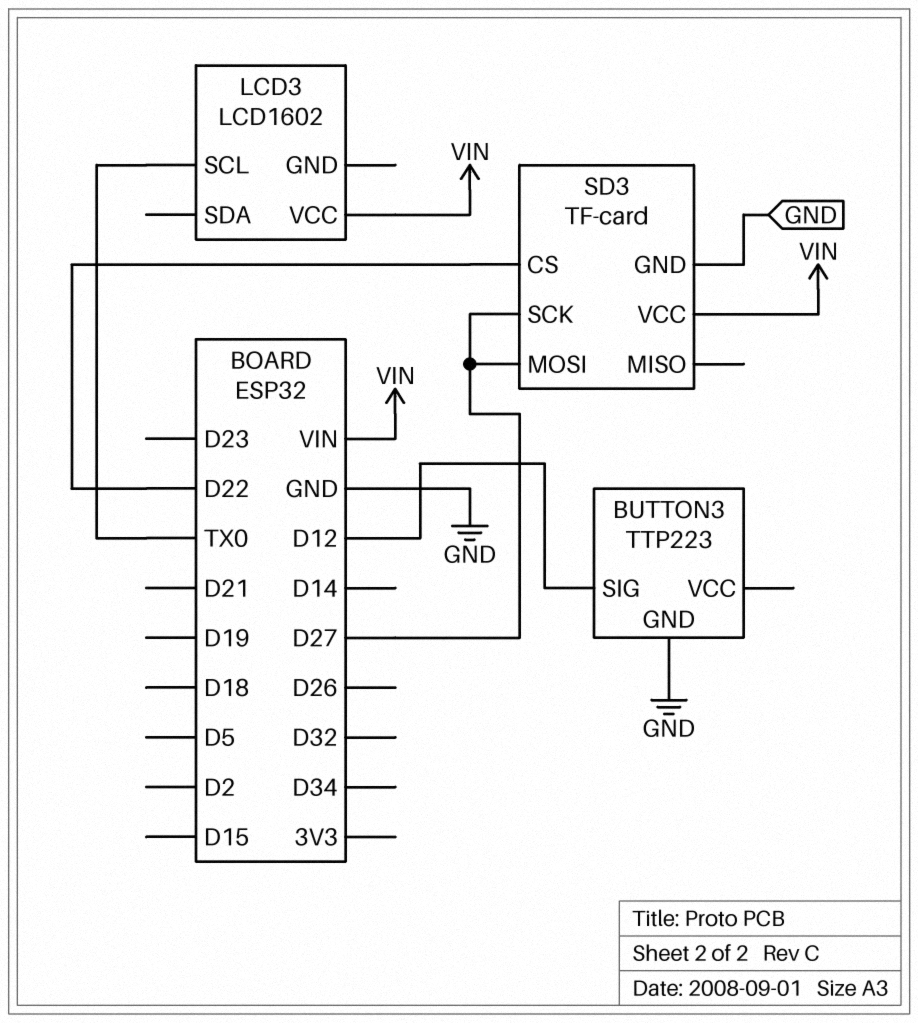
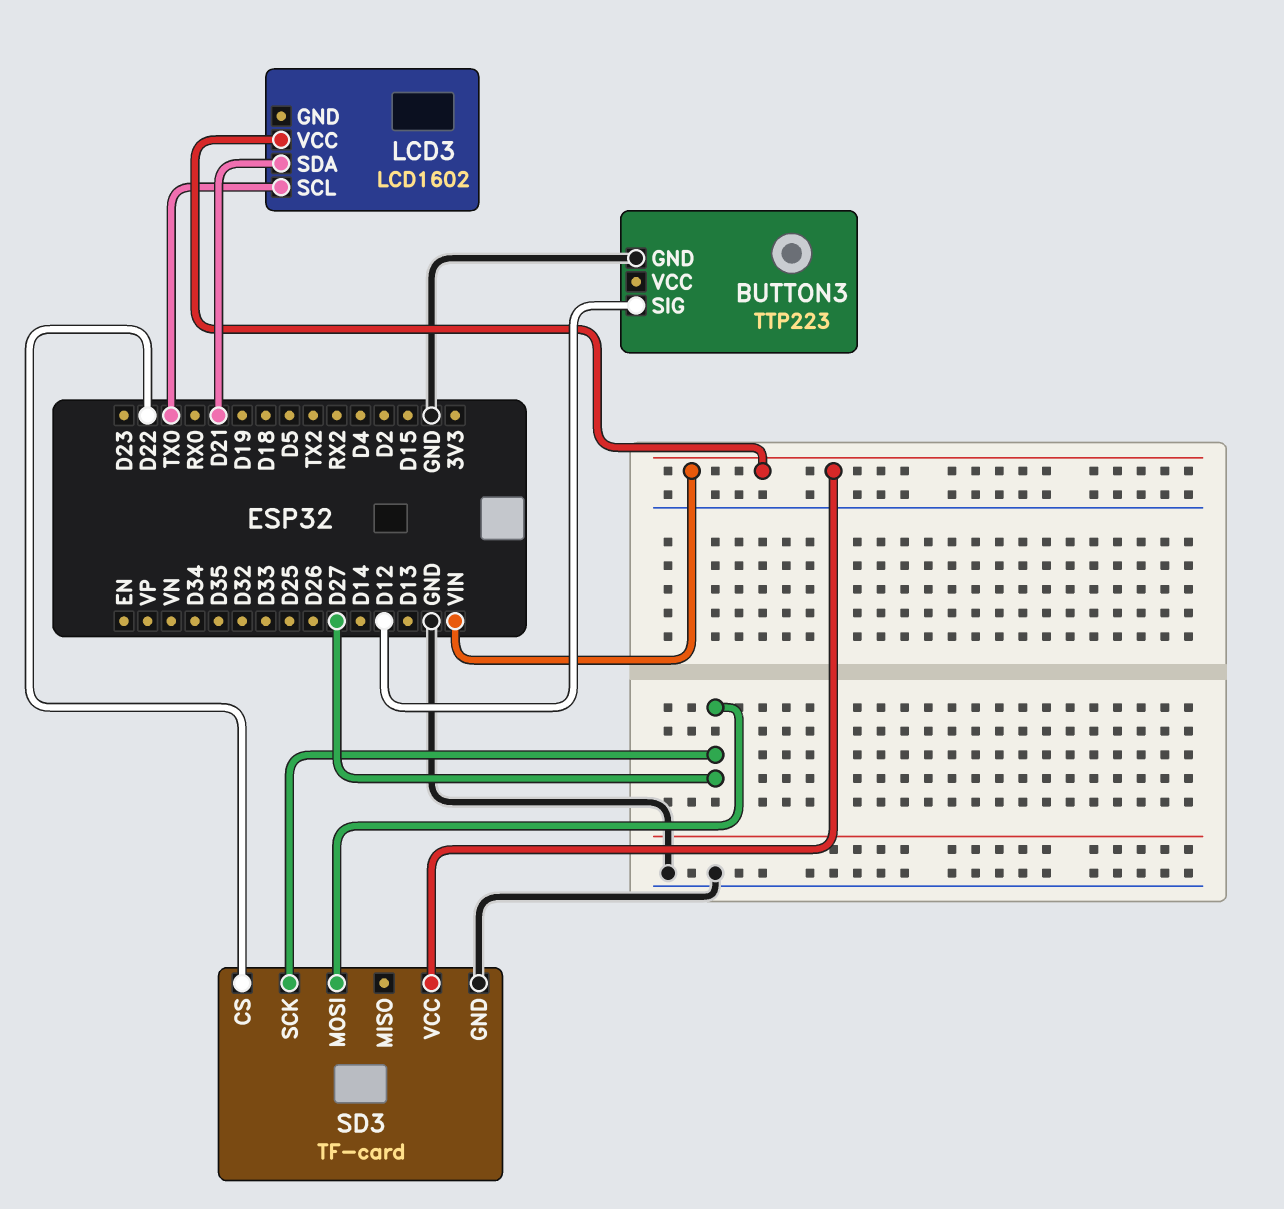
LCD3 pin SDA: none -> D21

